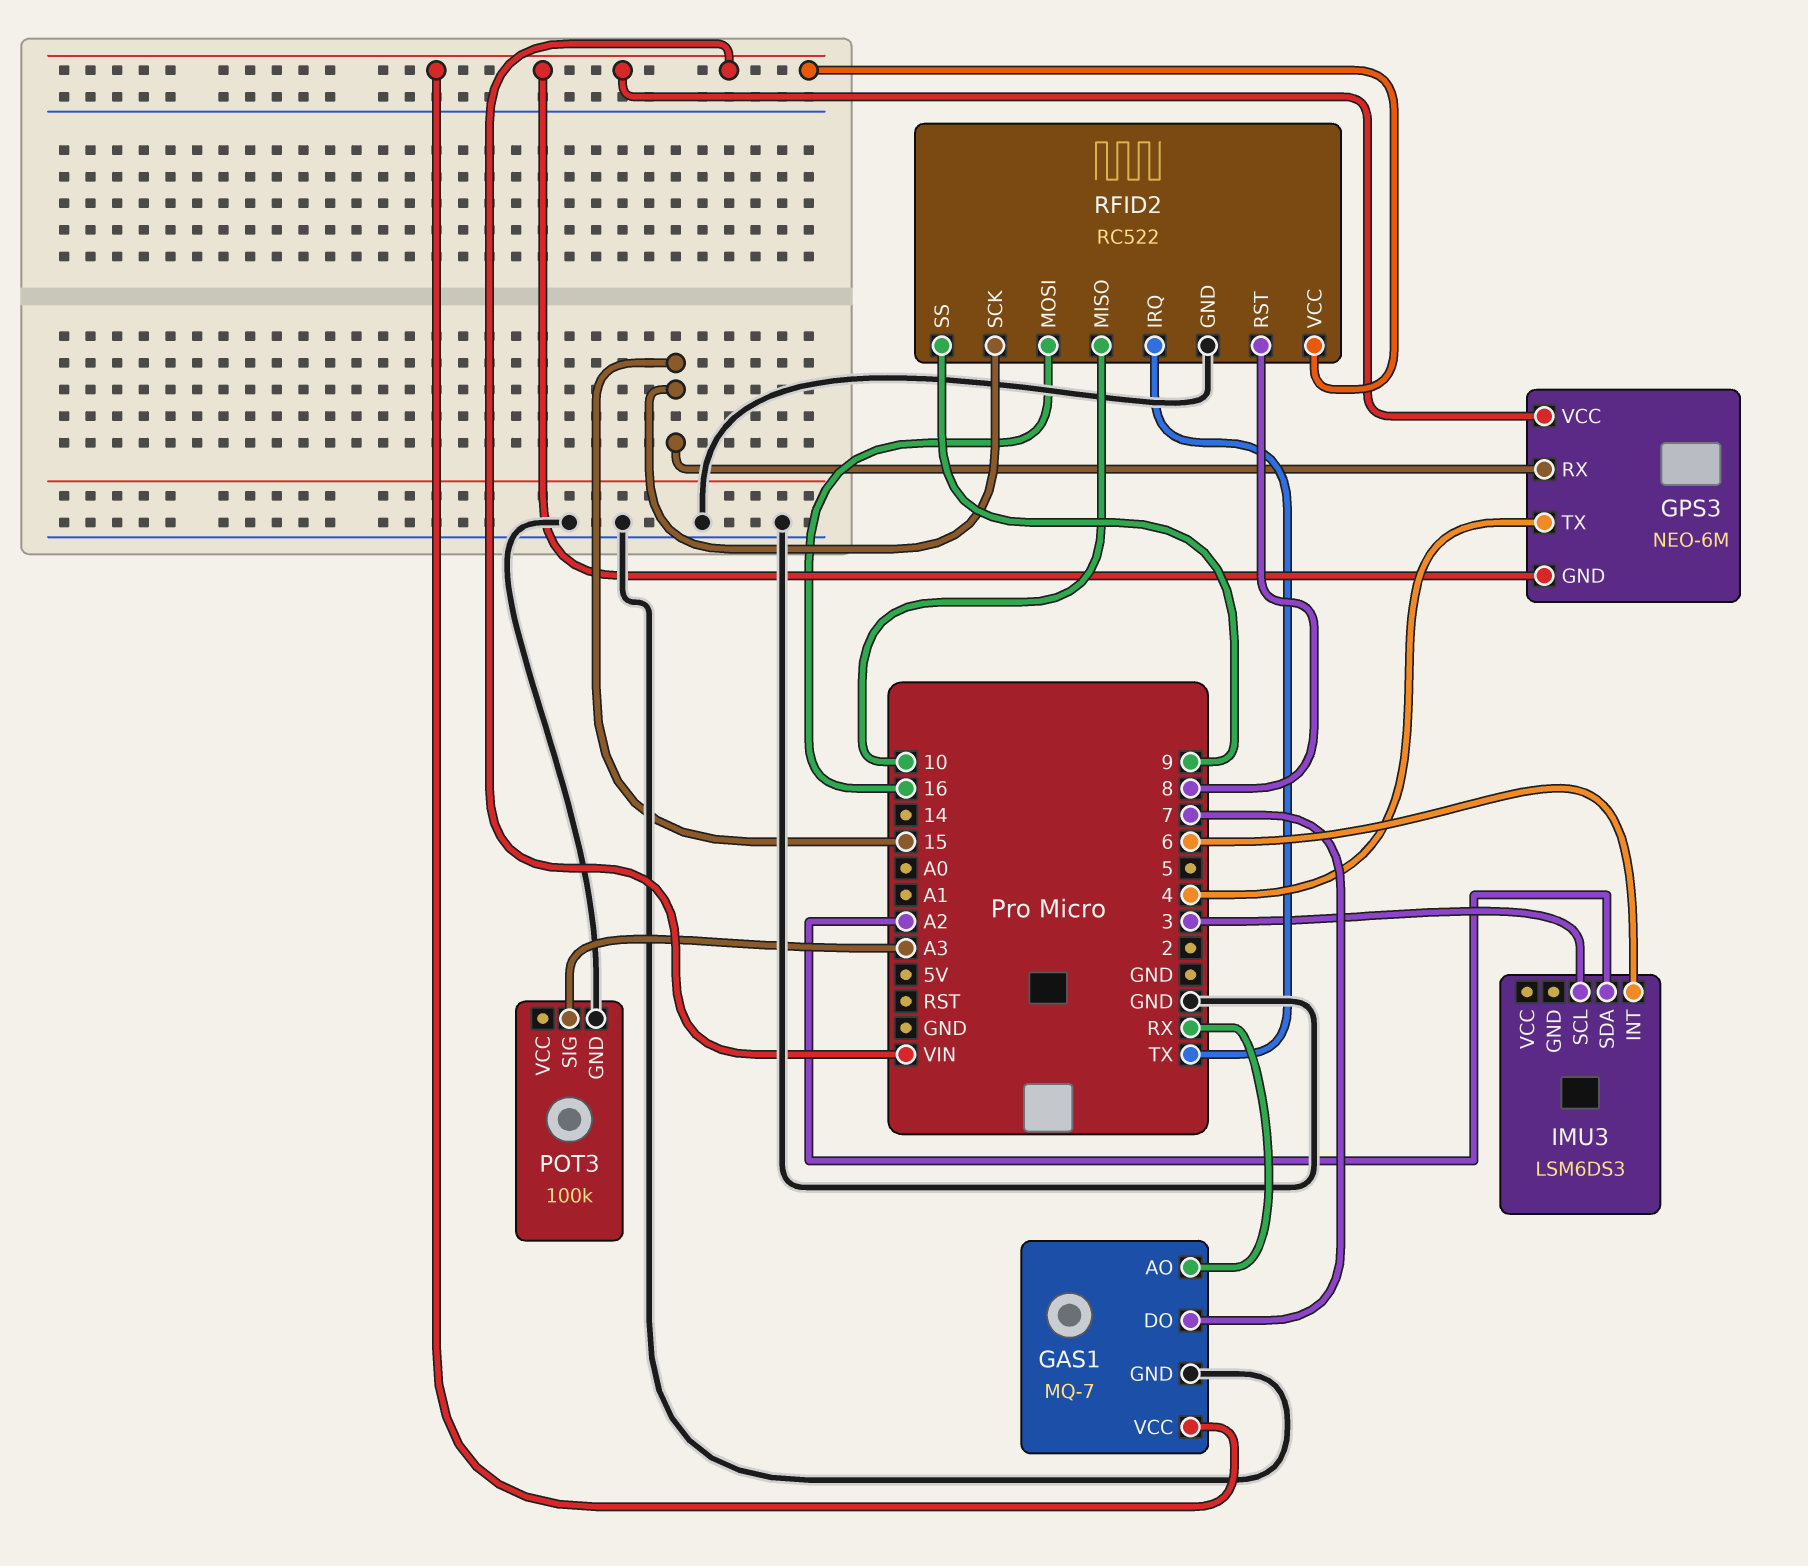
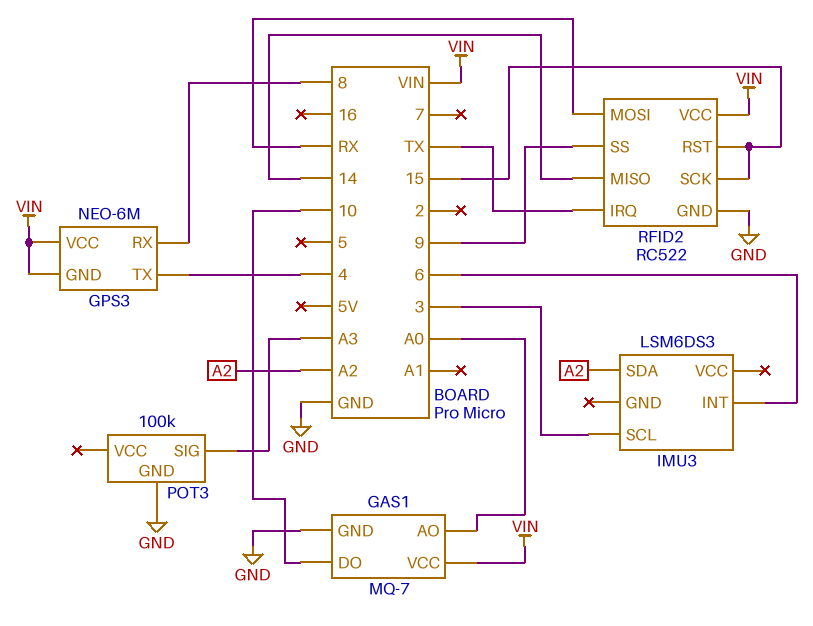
GAS1 pin AO: RX -> A0
GAS1 pin DO: 7 -> 10
GPS3 pin RX: 15 -> 8
RFID2 pin MISO: 10 -> 14
RFID2 pin MOSI: 16 -> RX
RFID2 pin RST: 8 -> 15

